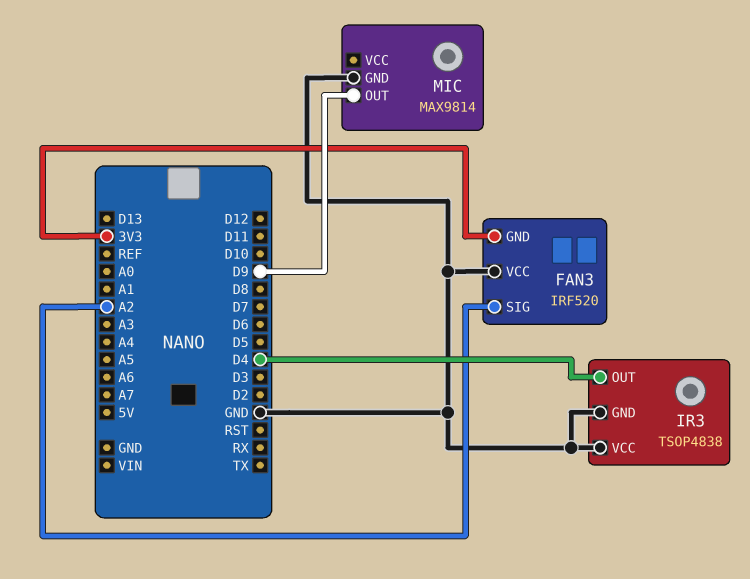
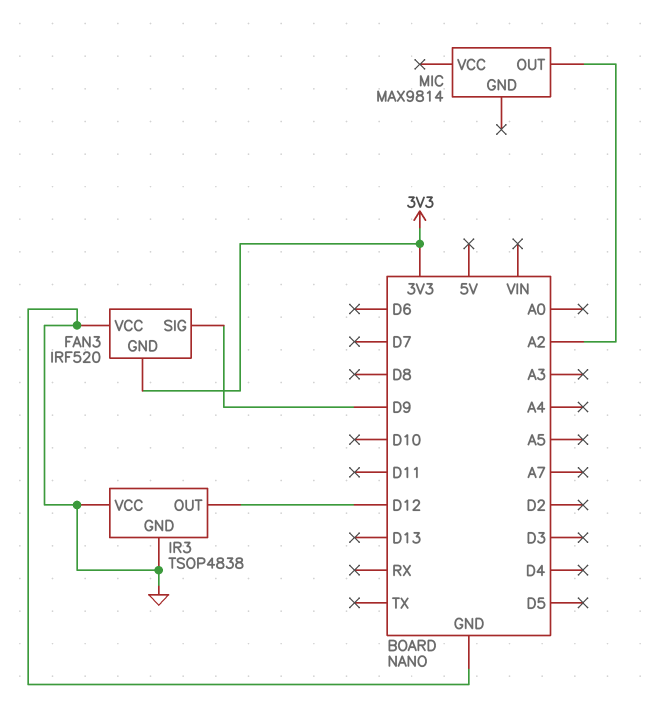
FAN3 pin SIG: A2 -> D9
IR3 pin OUT: D4 -> D12
MIC pin GND: GND -> none
MIC pin OUT: D9 -> A2

